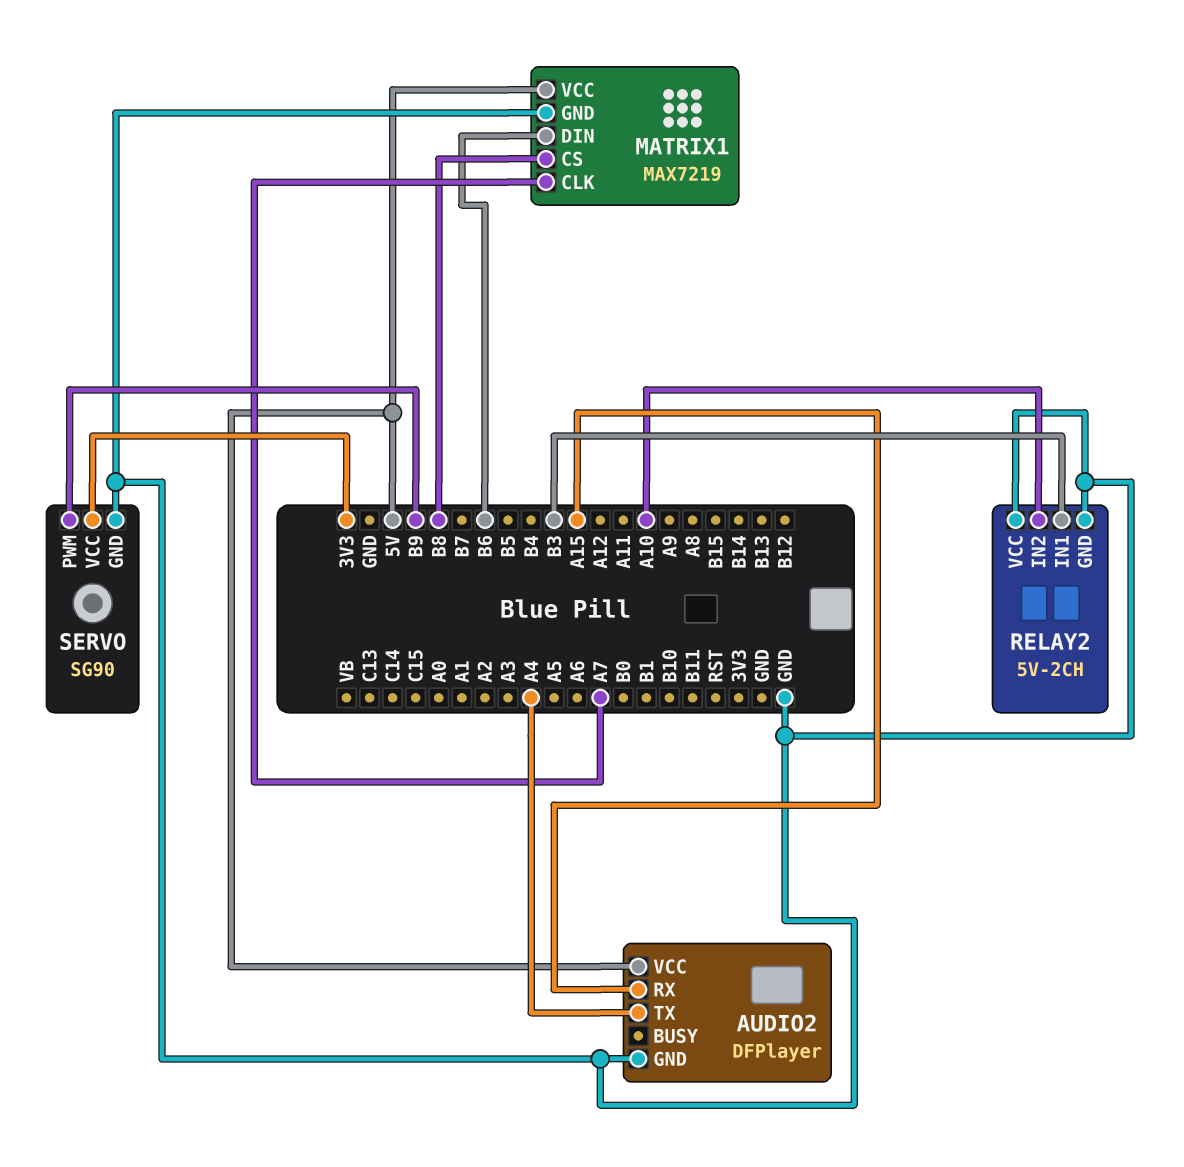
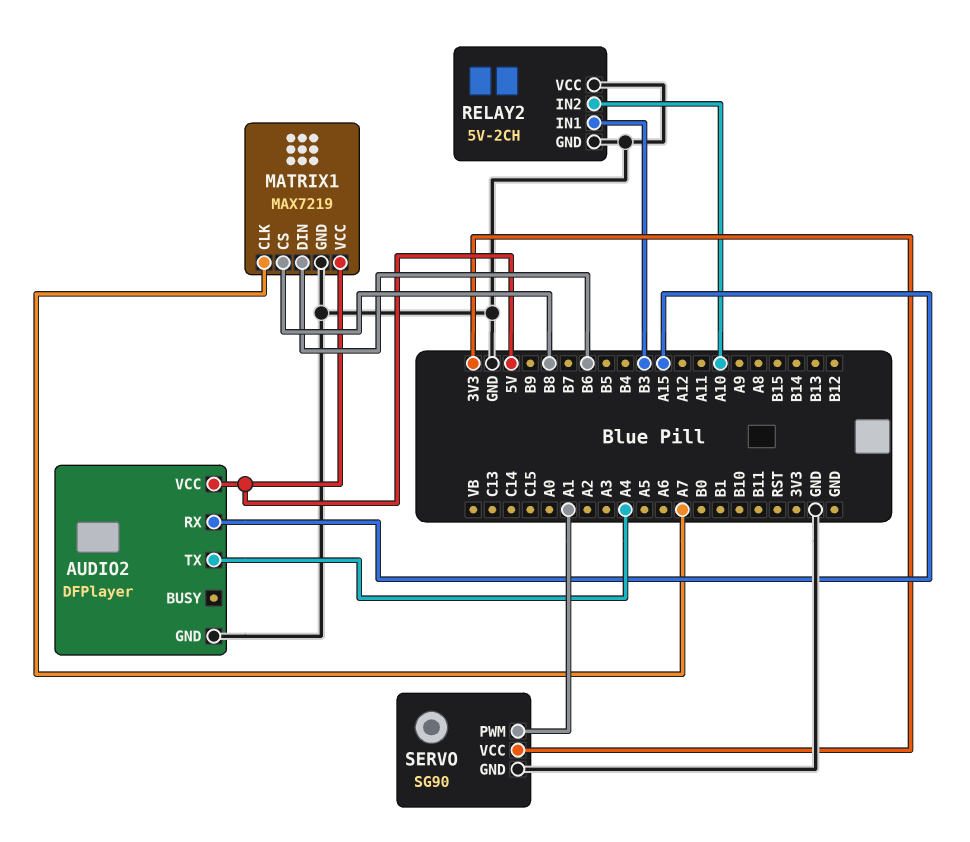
SERVO pin PWM: B9 -> A1

